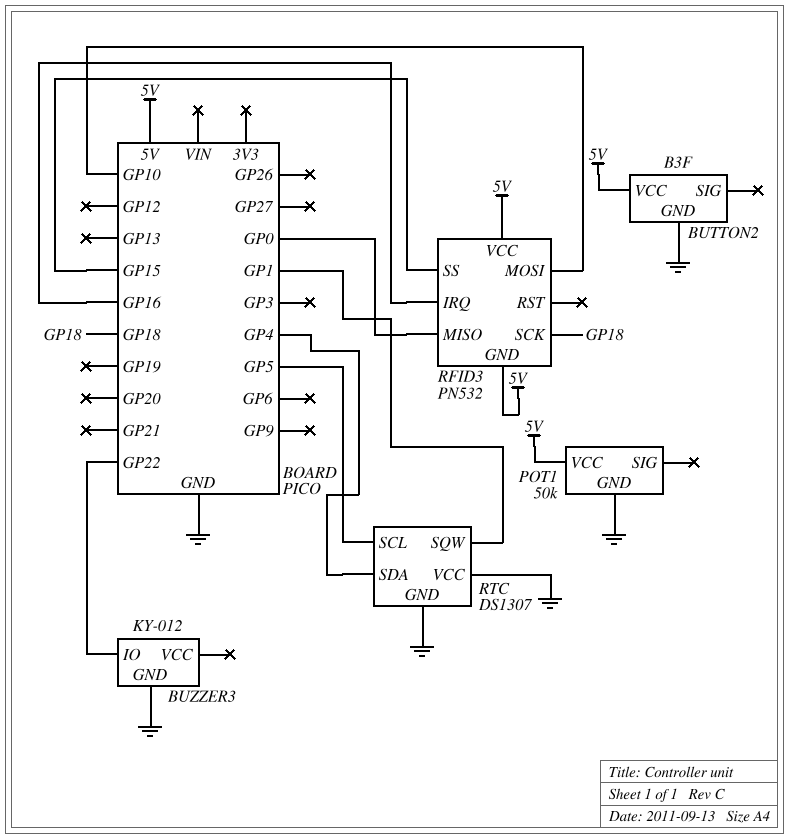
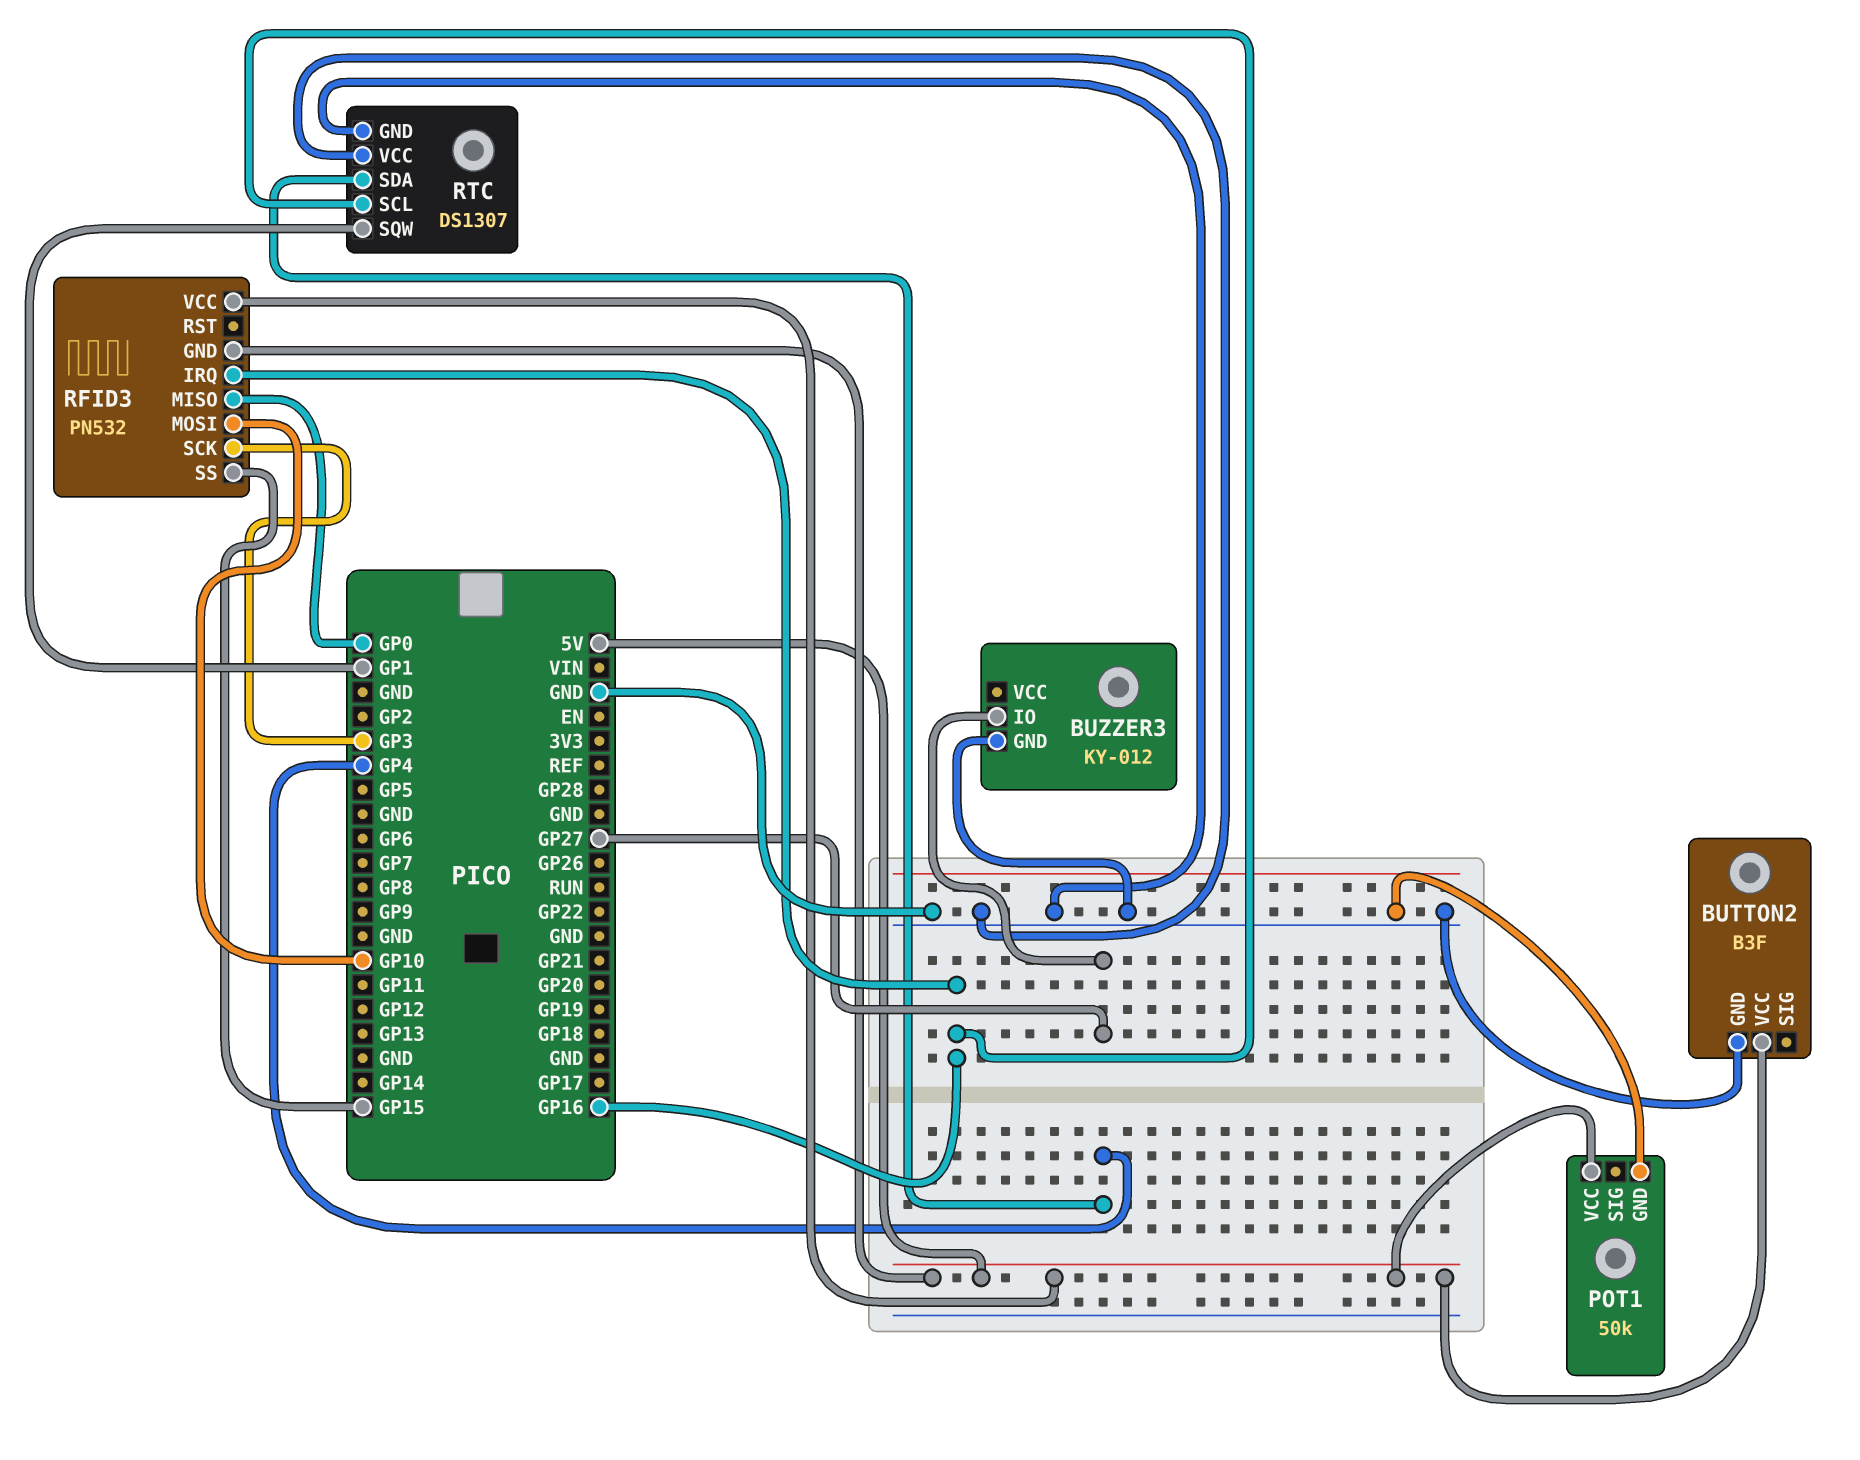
BUZZER3 pin IO: GP22 -> GP27
RFID3 pin SCK: GP18 -> GP3
RTC pin SCL: GP5 -> GP16

